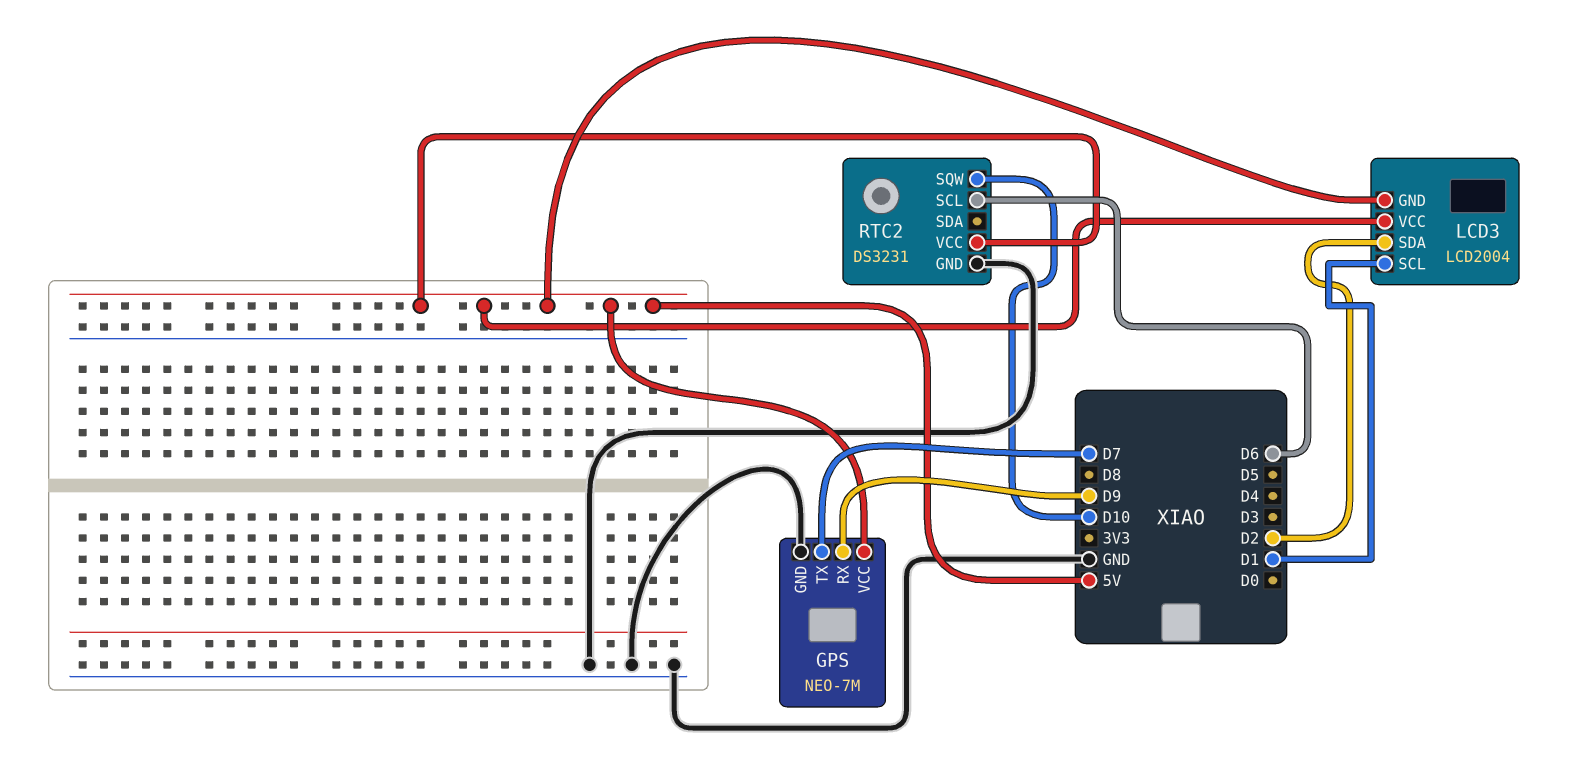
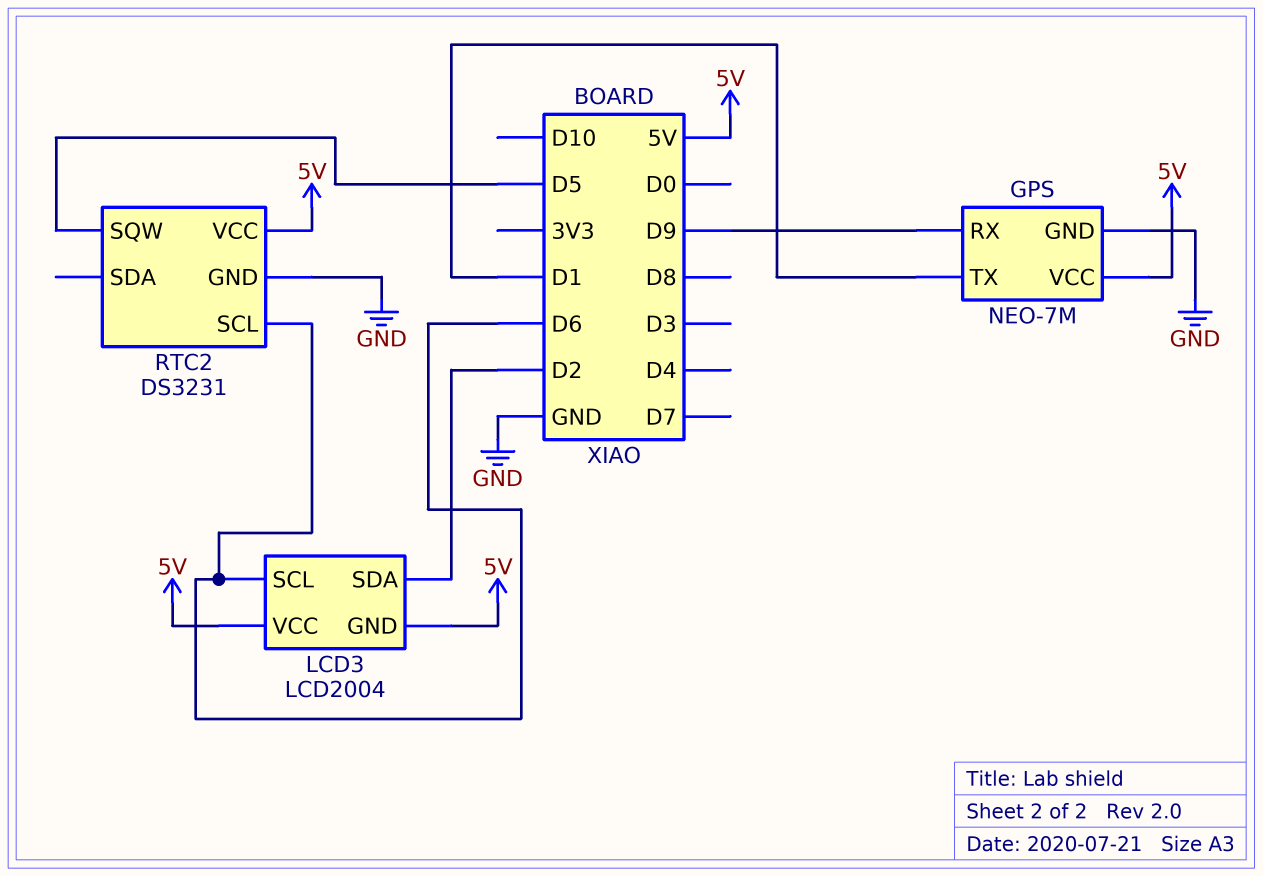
GPS pin TX: D7 -> D1
LCD3 pin SCL: D1 -> D6
RTC2 pin SQW: D10 -> D5

